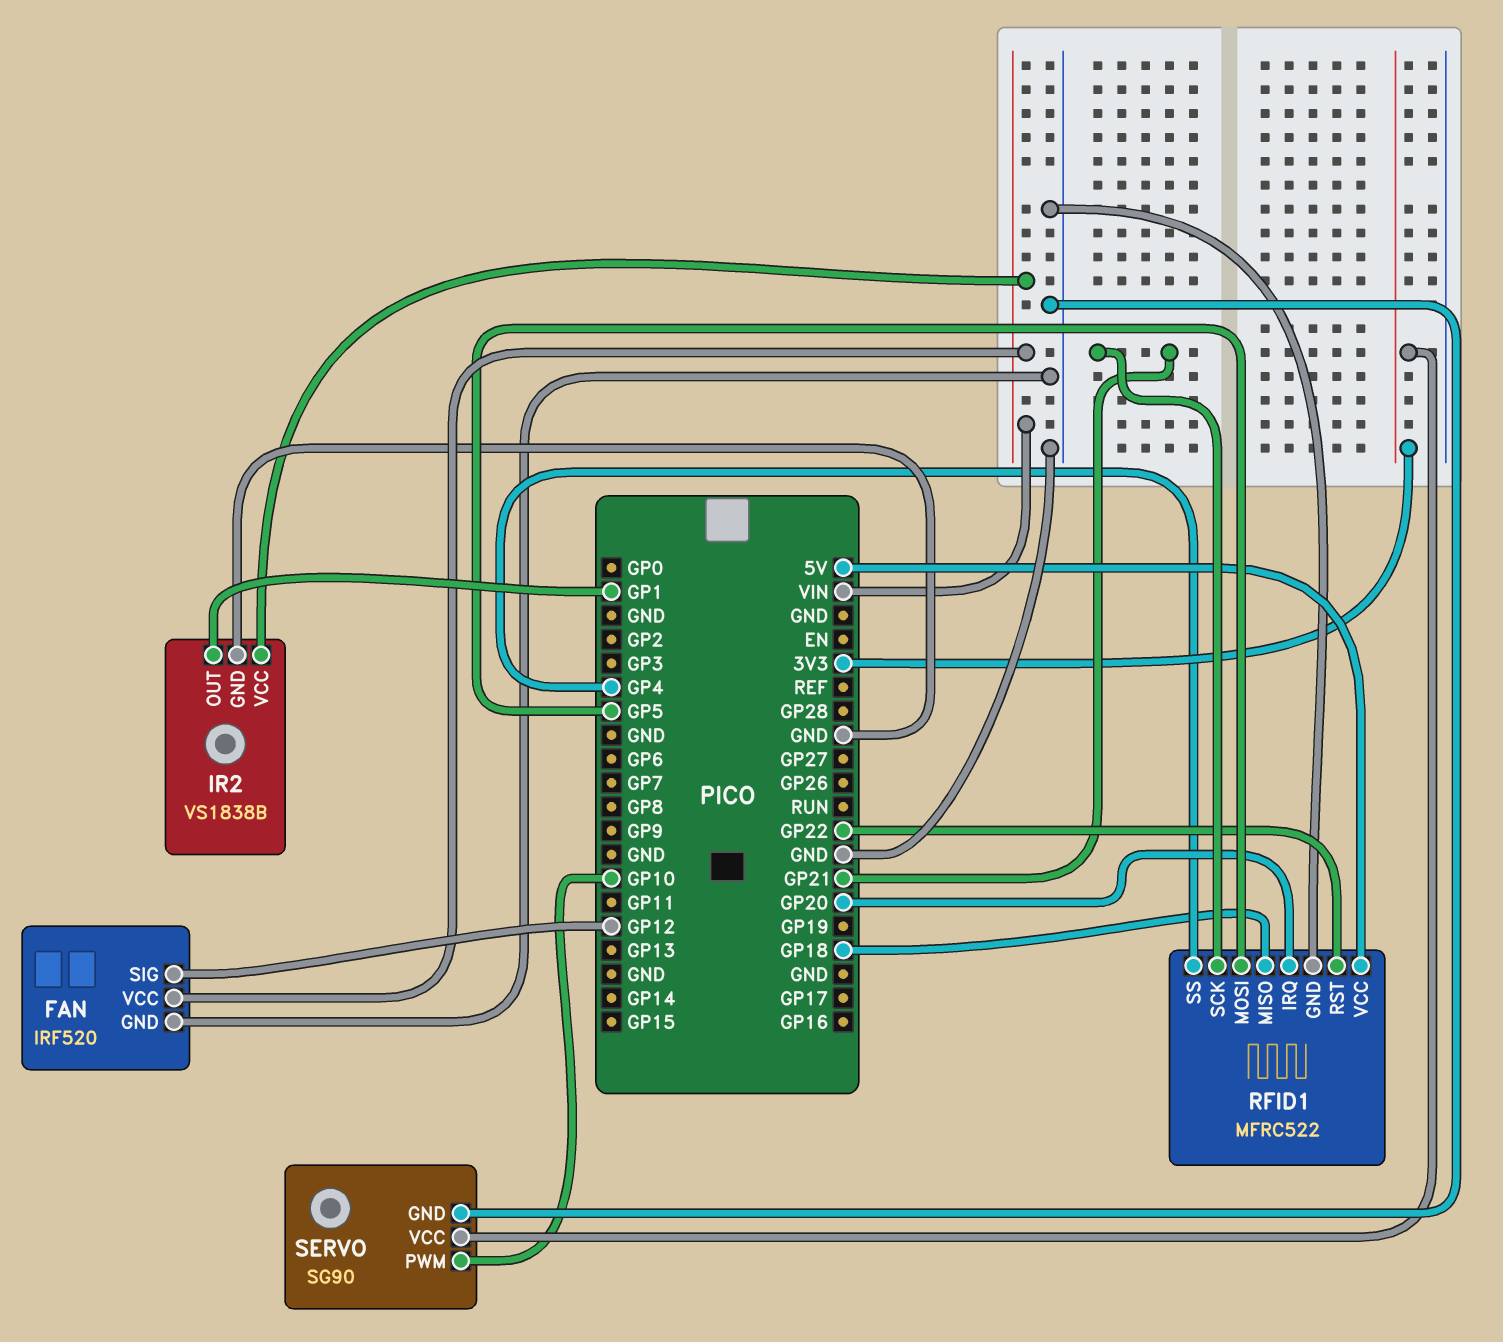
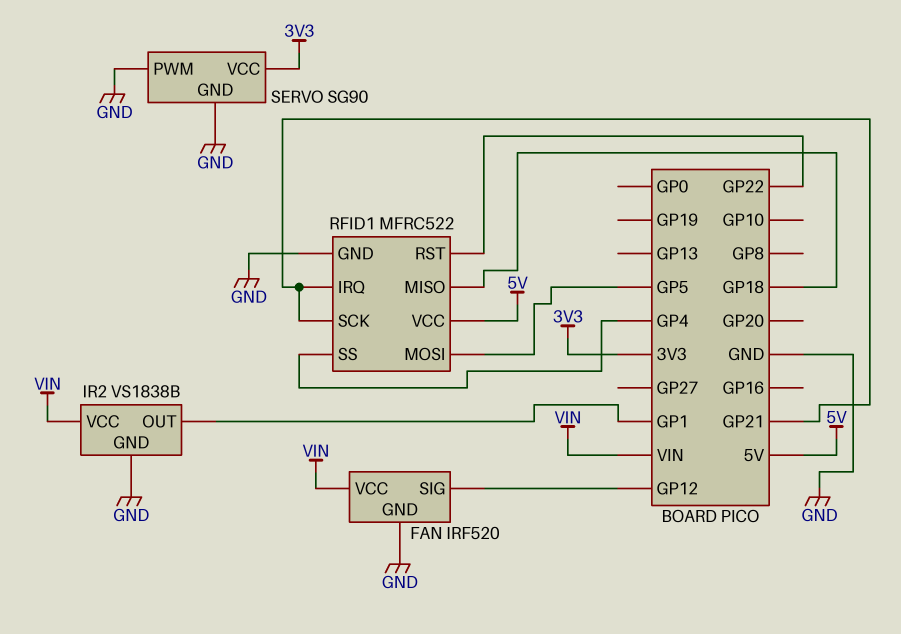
RFID1 pin IRQ: GP20 -> GP21
SERVO pin PWM: GP10 -> GND

